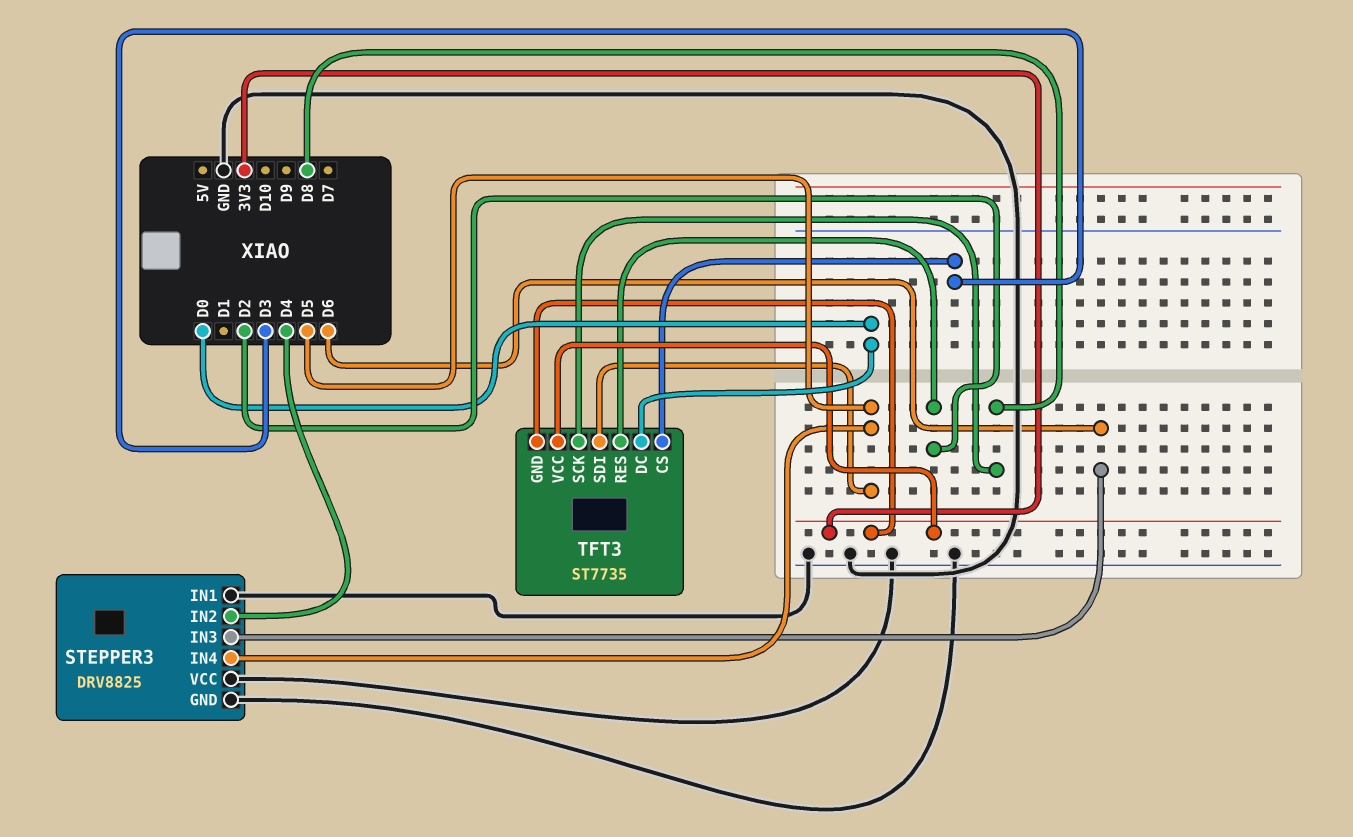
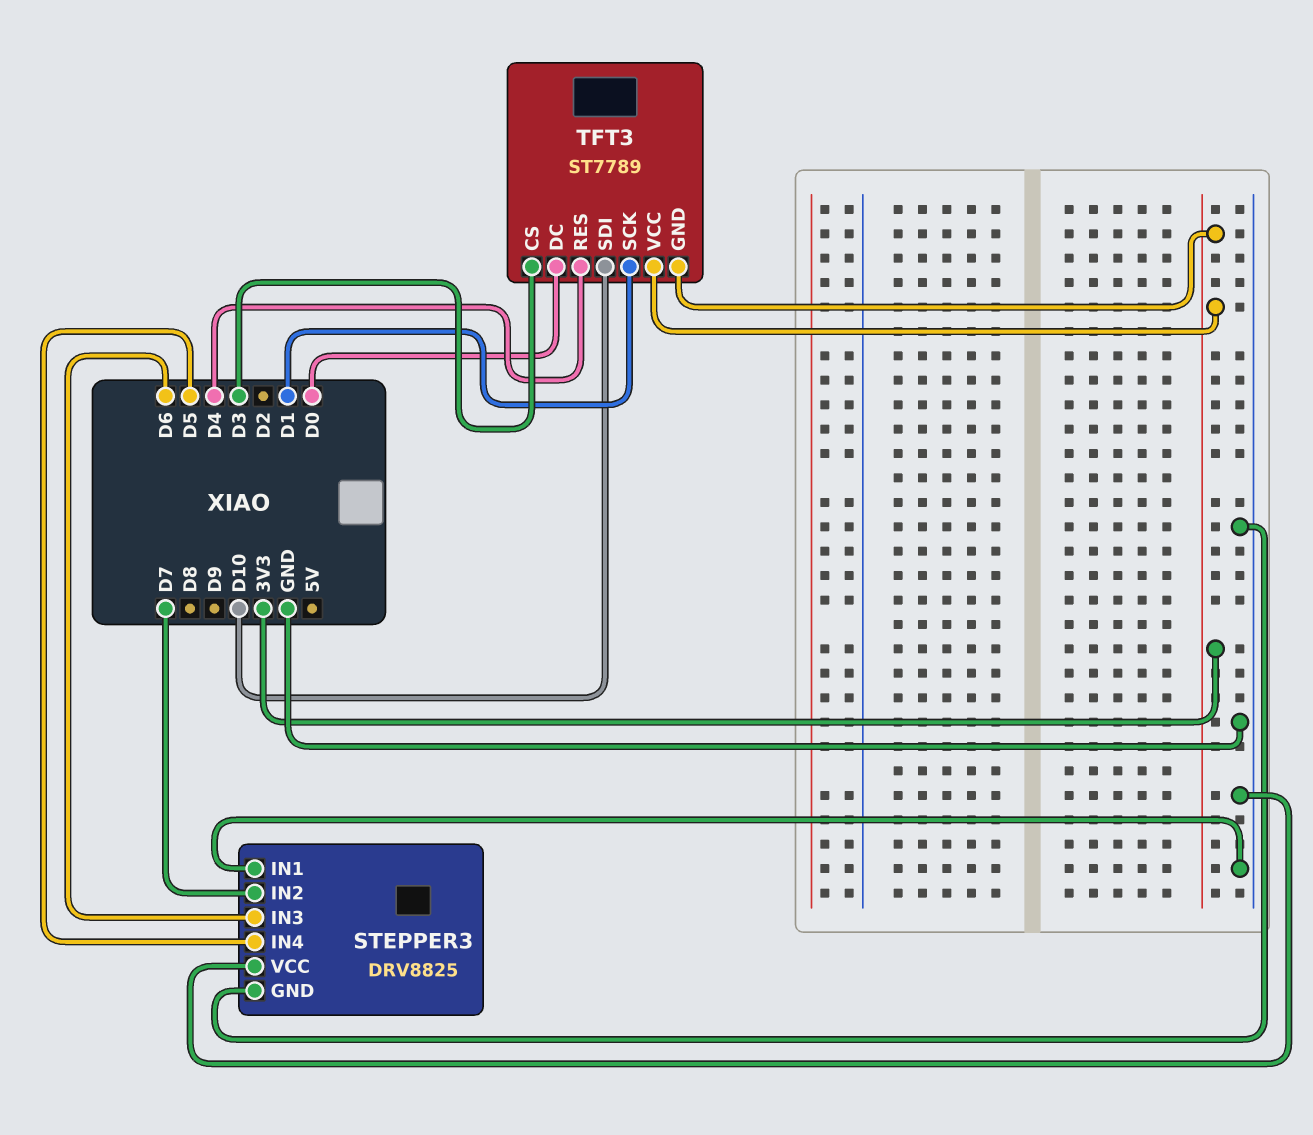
STEPPER3 pin IN2: D4 -> D7
TFT3: ST7735 -> ST7789
TFT3 pin RES: D2 -> D4
TFT3 pin SCK: D8 -> D1
TFT3 pin SDI: D5 -> D10

